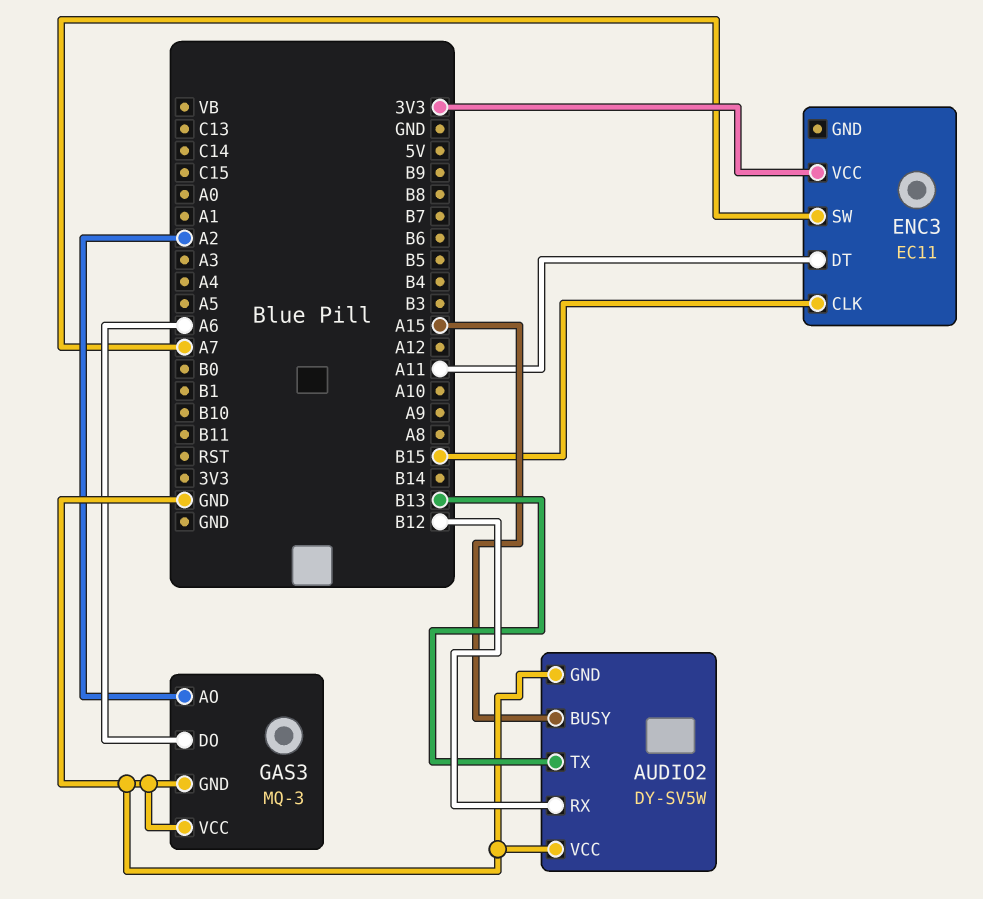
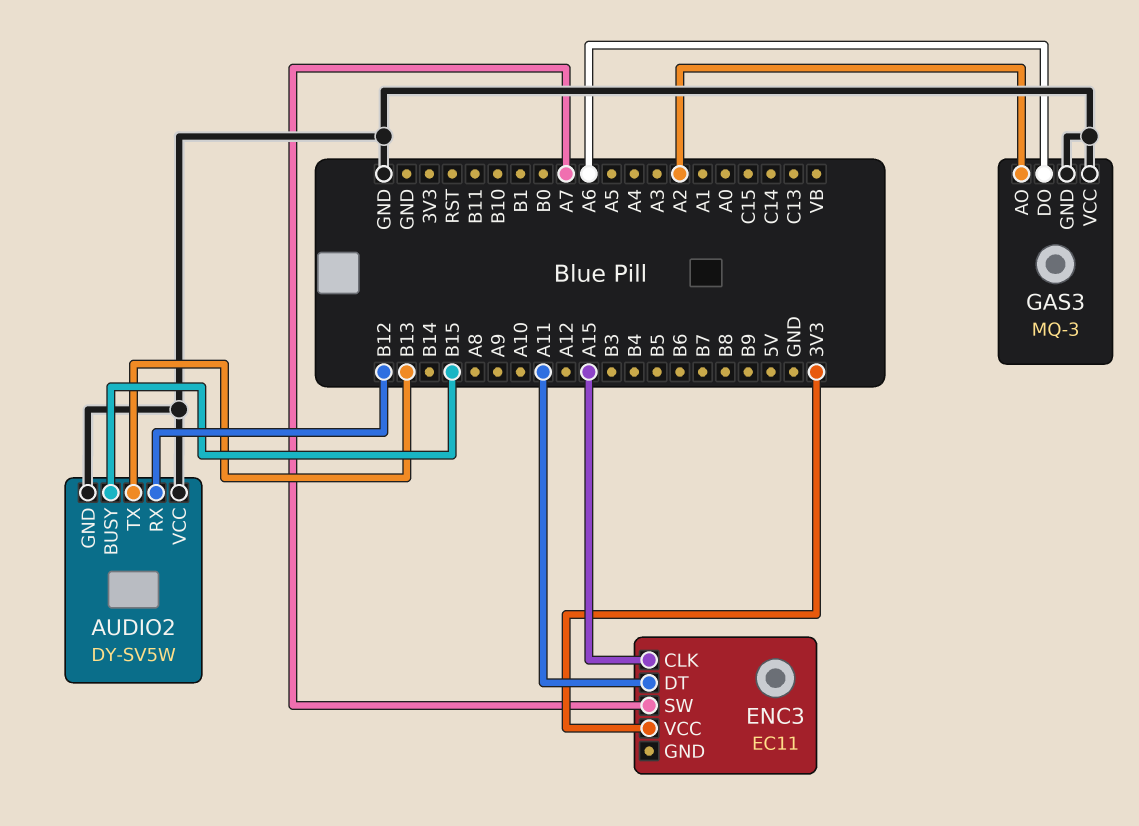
AUDIO2 pin BUSY: A15 -> B15
ENC3 pin CLK: B15 -> A15

